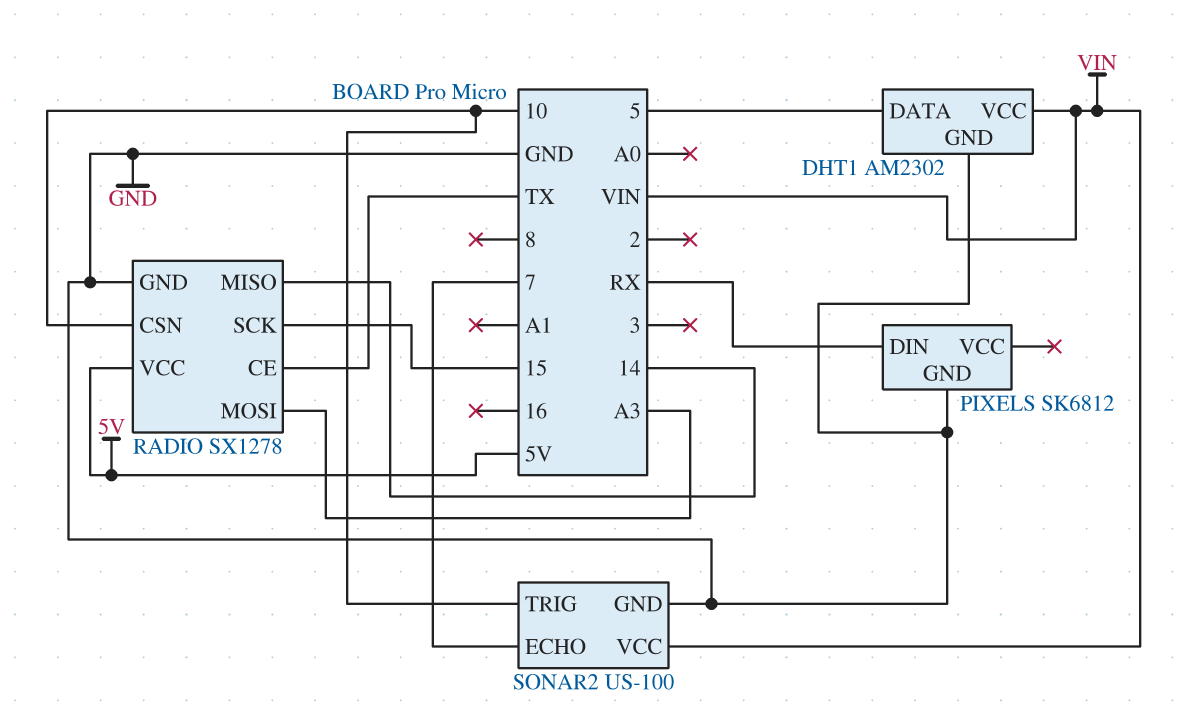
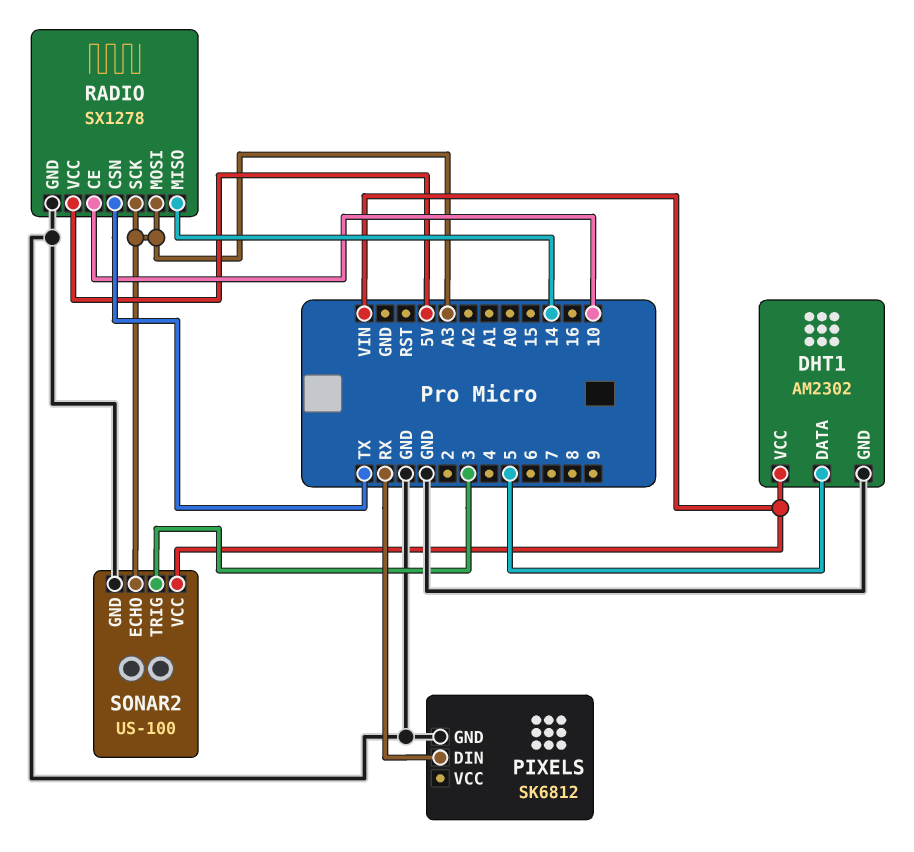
RADIO pin CE: TX -> 10
RADIO pin CSN: 10 -> TX
RADIO pin SCK: 15 -> A3
SONAR2 pin ECHO: 7 -> A3
SONAR2 pin TRIG: 10 -> 3

